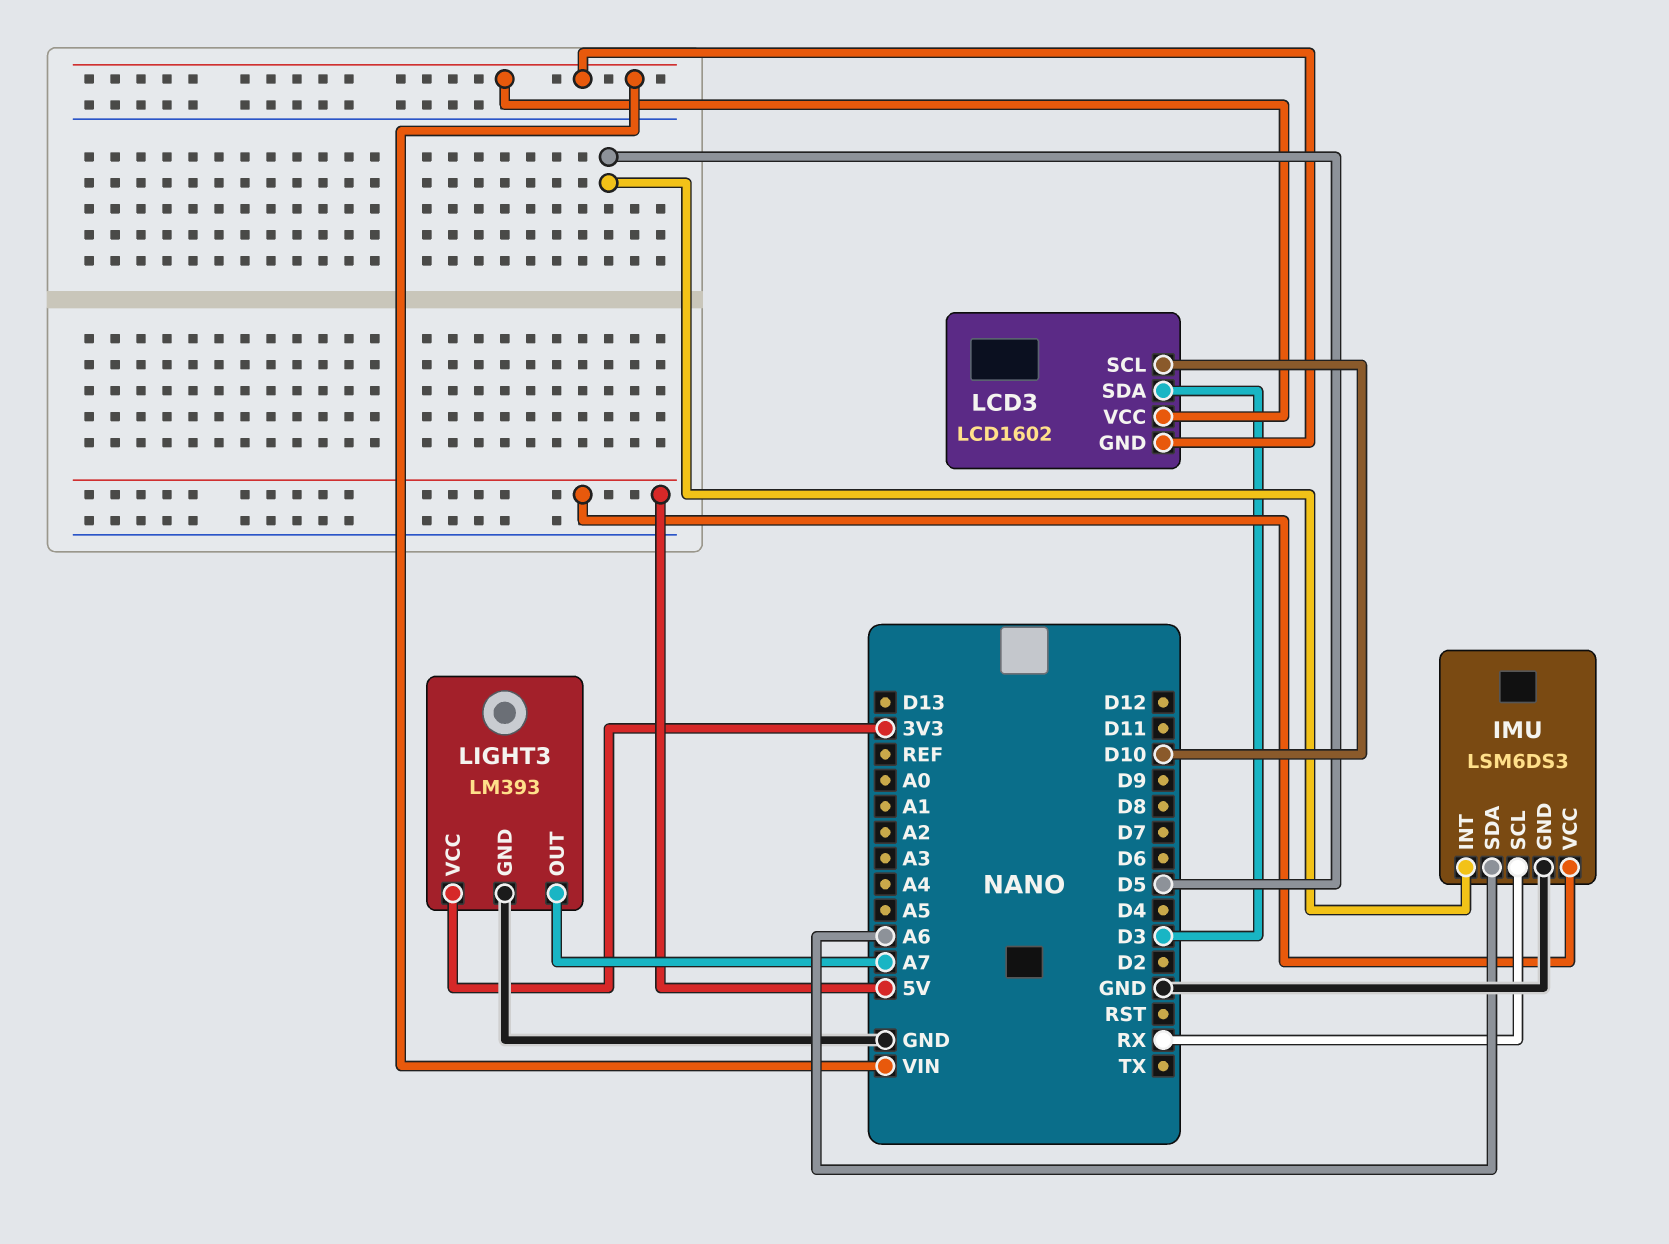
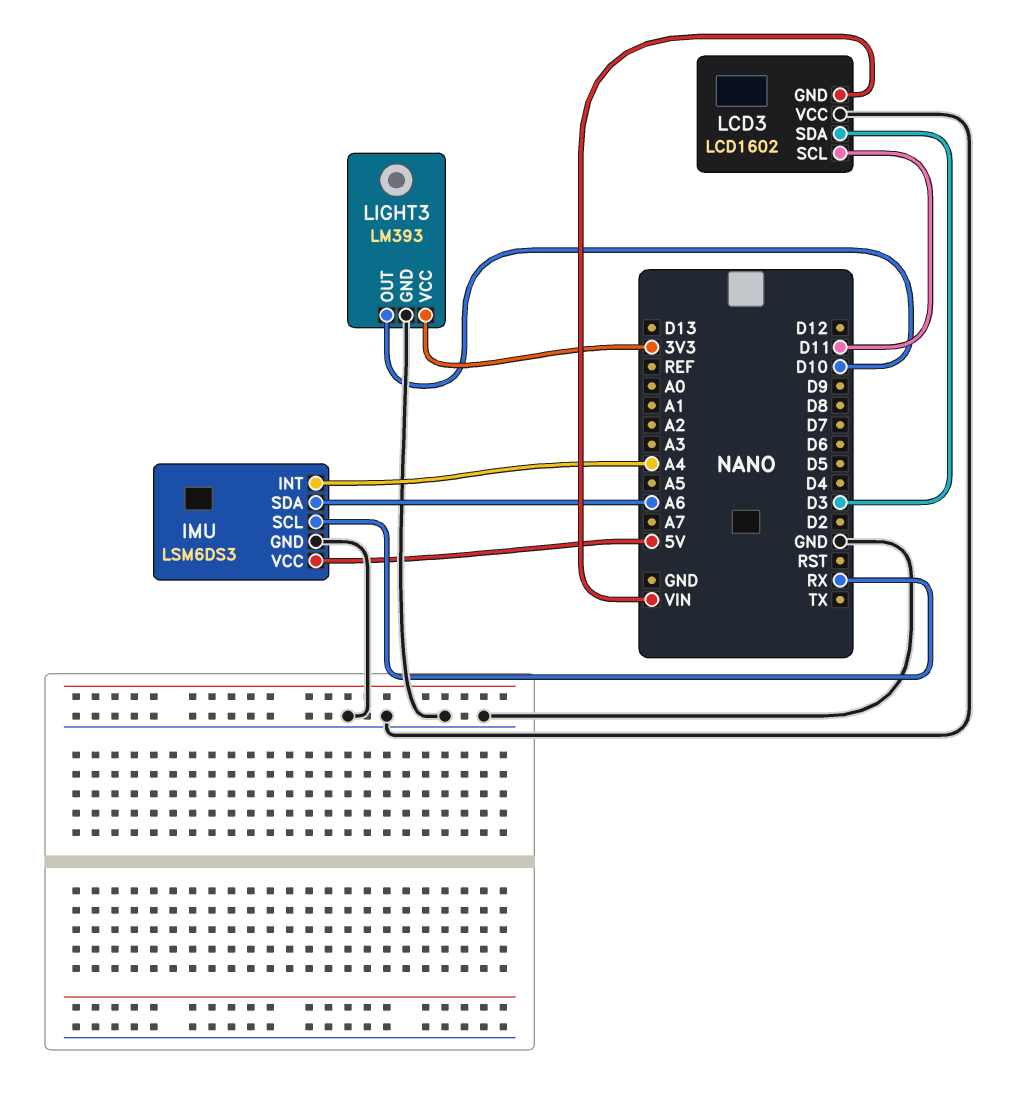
IMU pin INT: D5 -> A4
LCD3 pin SCL: D10 -> D11
LCD3 pin VCC: VIN -> GND
LIGHT3 pin OUT: A7 -> D10

